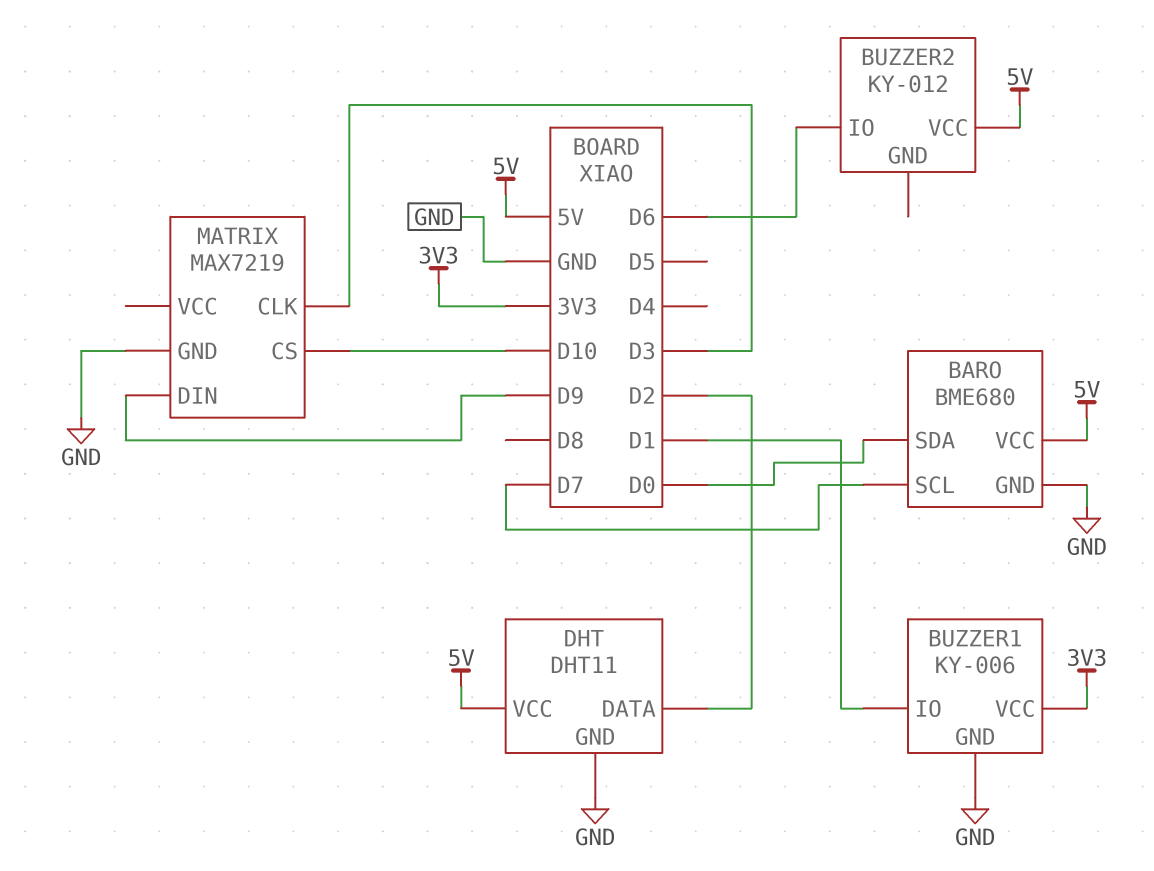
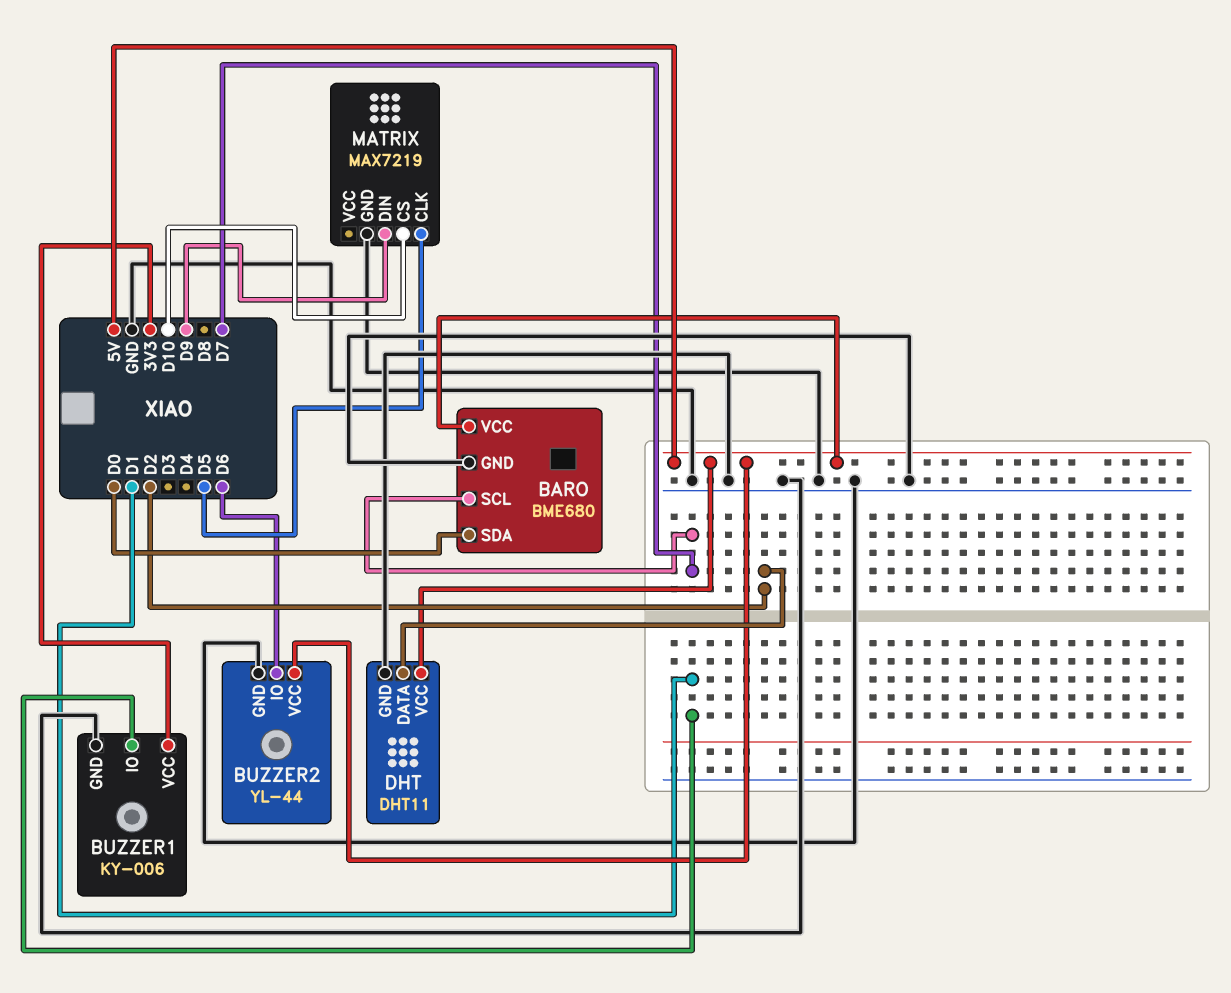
BUZZER2: KY-012 -> YL-44
BUZZER2 pin GND: none -> GND
MATRIX pin CLK: D3 -> D5

